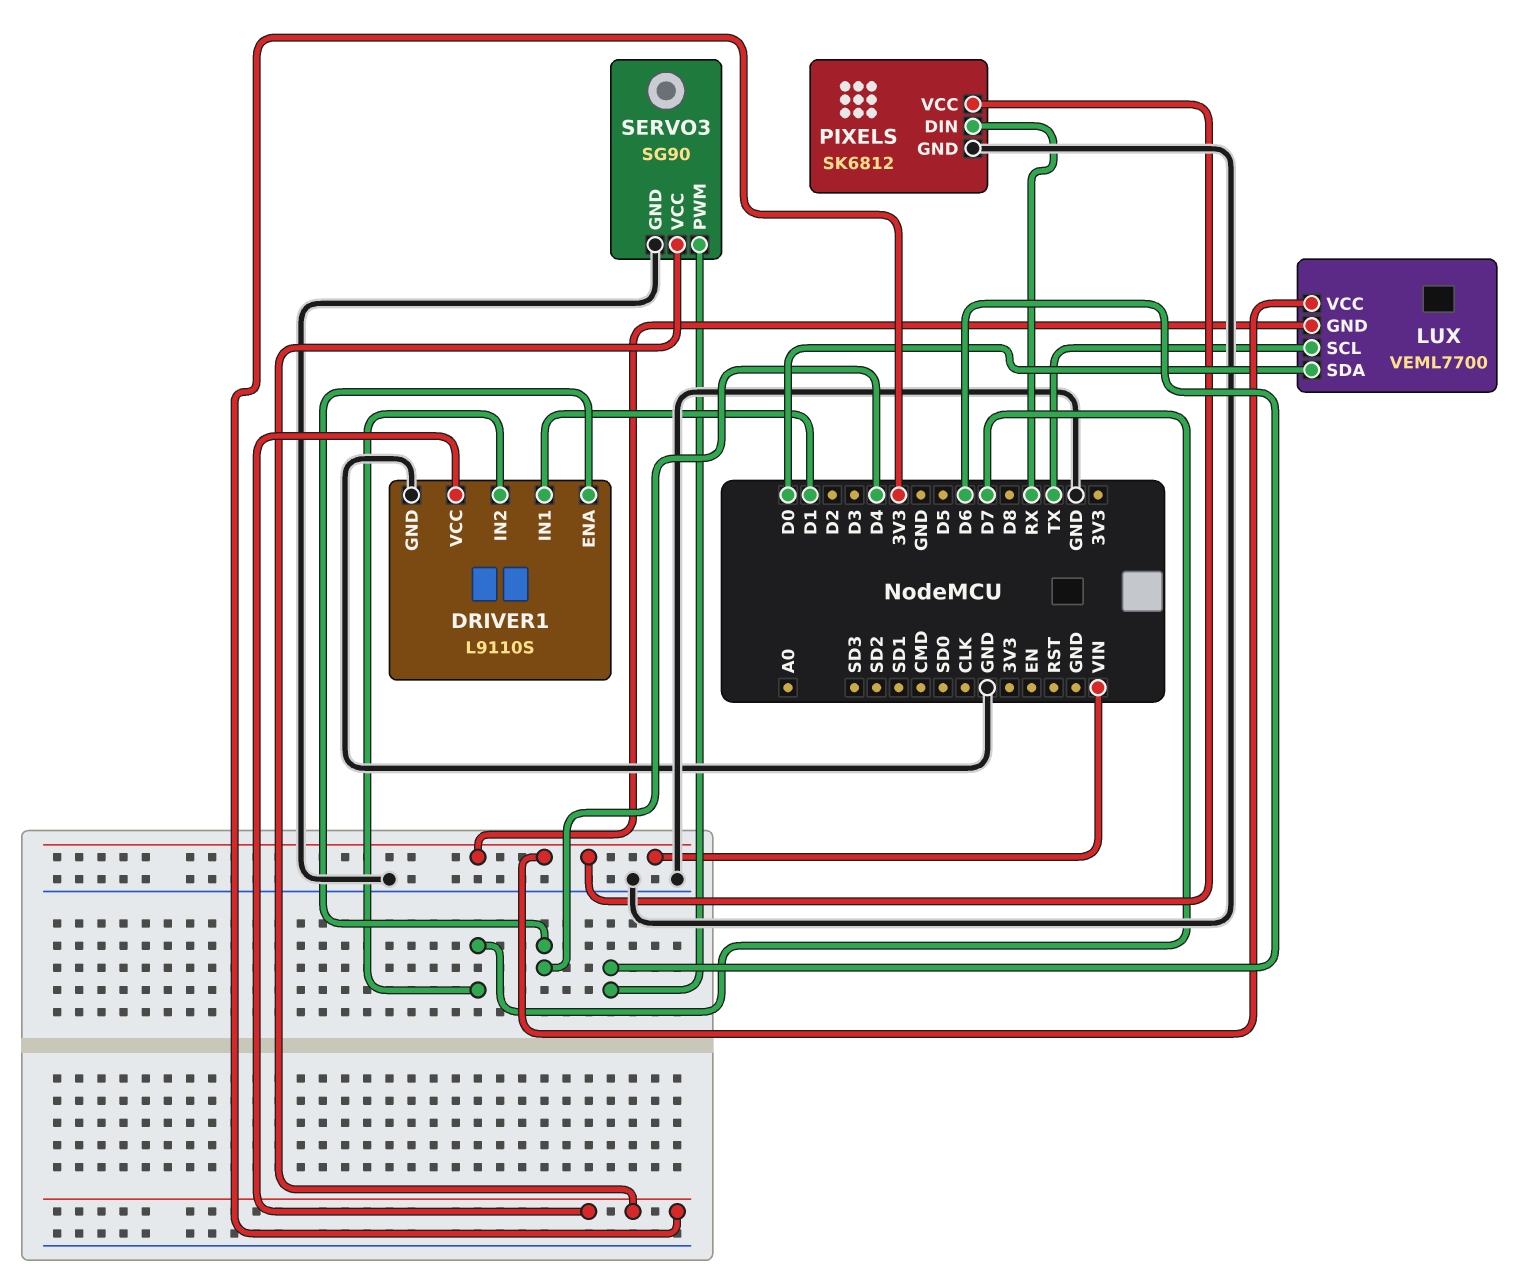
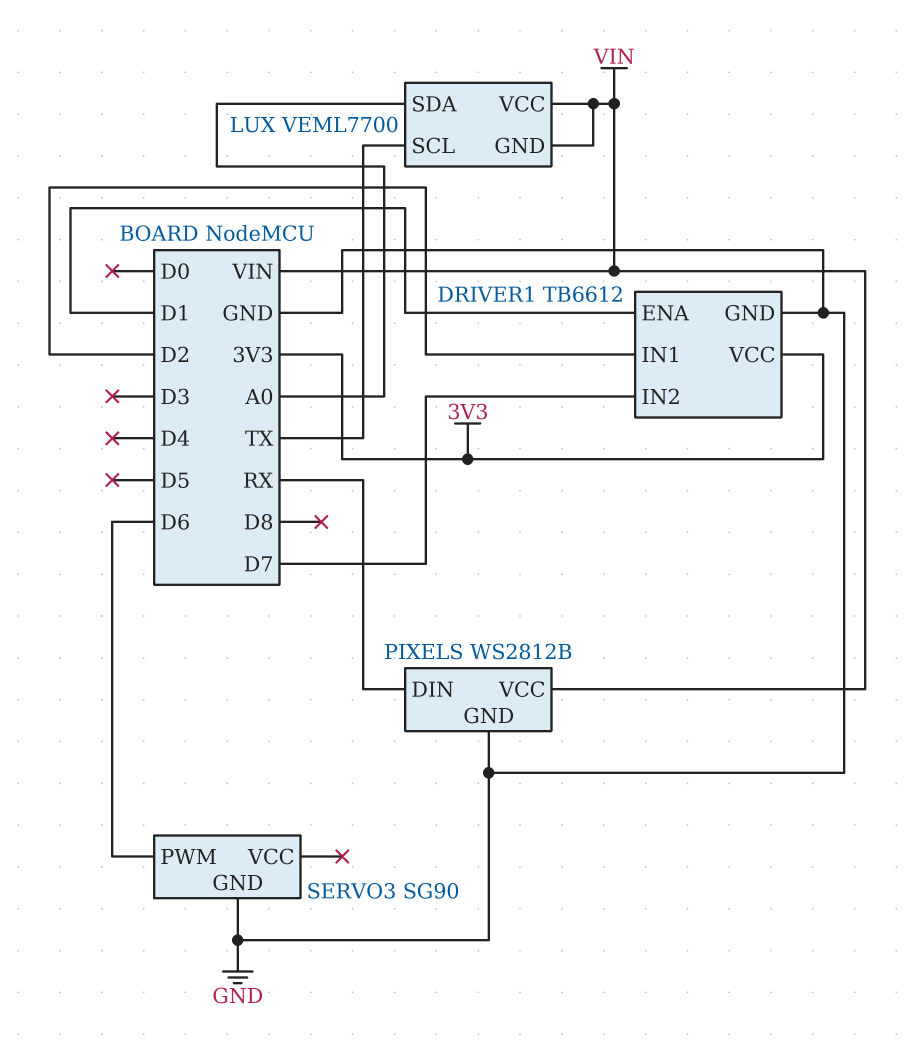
DRIVER1: L9110S -> TB6612
DRIVER1 pin ENA: D4 -> D1
DRIVER1 pin IN1: D1 -> D2
LUX pin SDA: D0 -> A0
PIXELS: SK6812 -> WS2812B
SERVO3 pin VCC: 3V3 -> none

